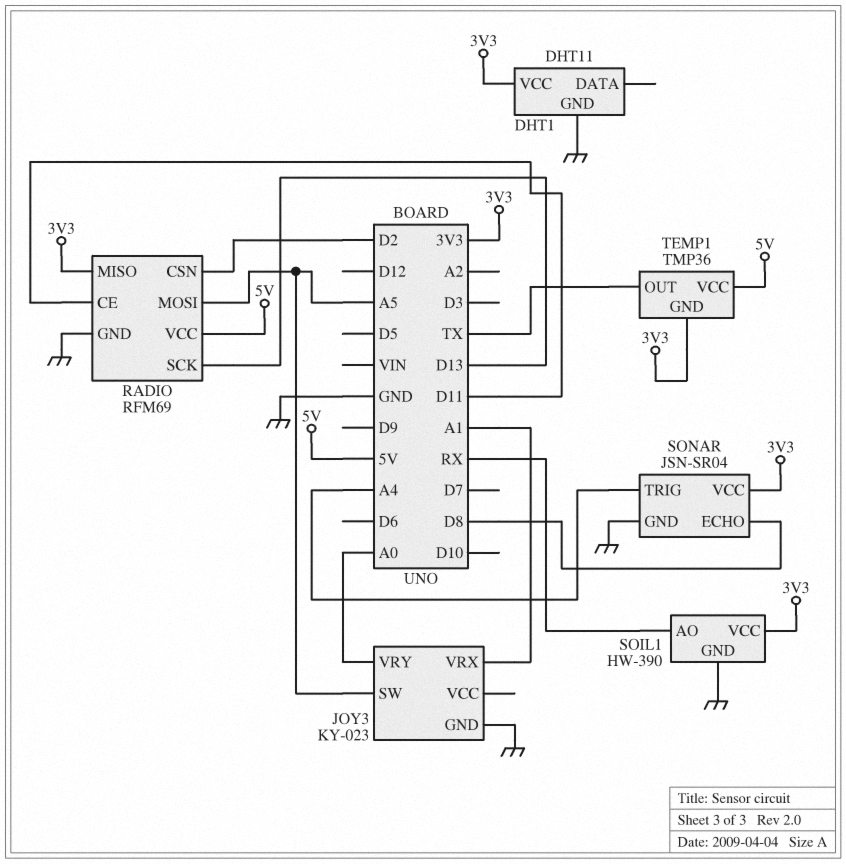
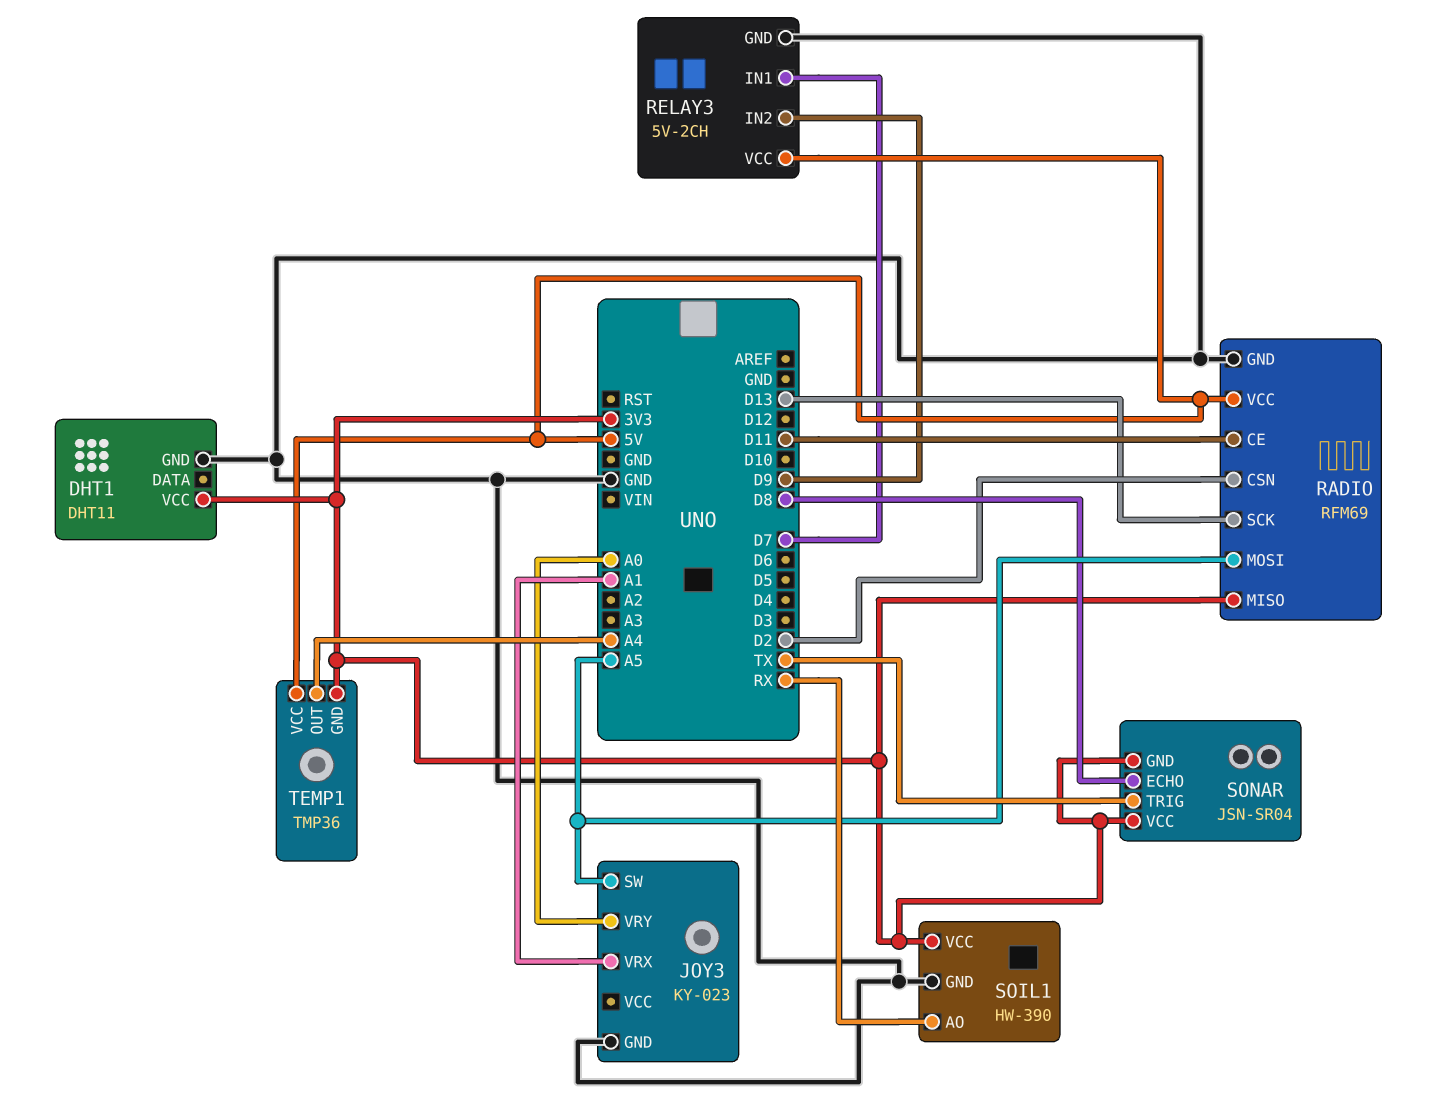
RELAY3: none -> 5V-2CH
RELAY3 pin GND: none -> GND
RELAY3 pin IN1: none -> D7
RELAY3 pin IN2: none -> D9
RELAY3 pin VCC: none -> 5V
SONAR pin GND: GND -> 3V3
SONAR pin TRIG: A4 -> TX
TEMP1 pin OUT: TX -> A4

